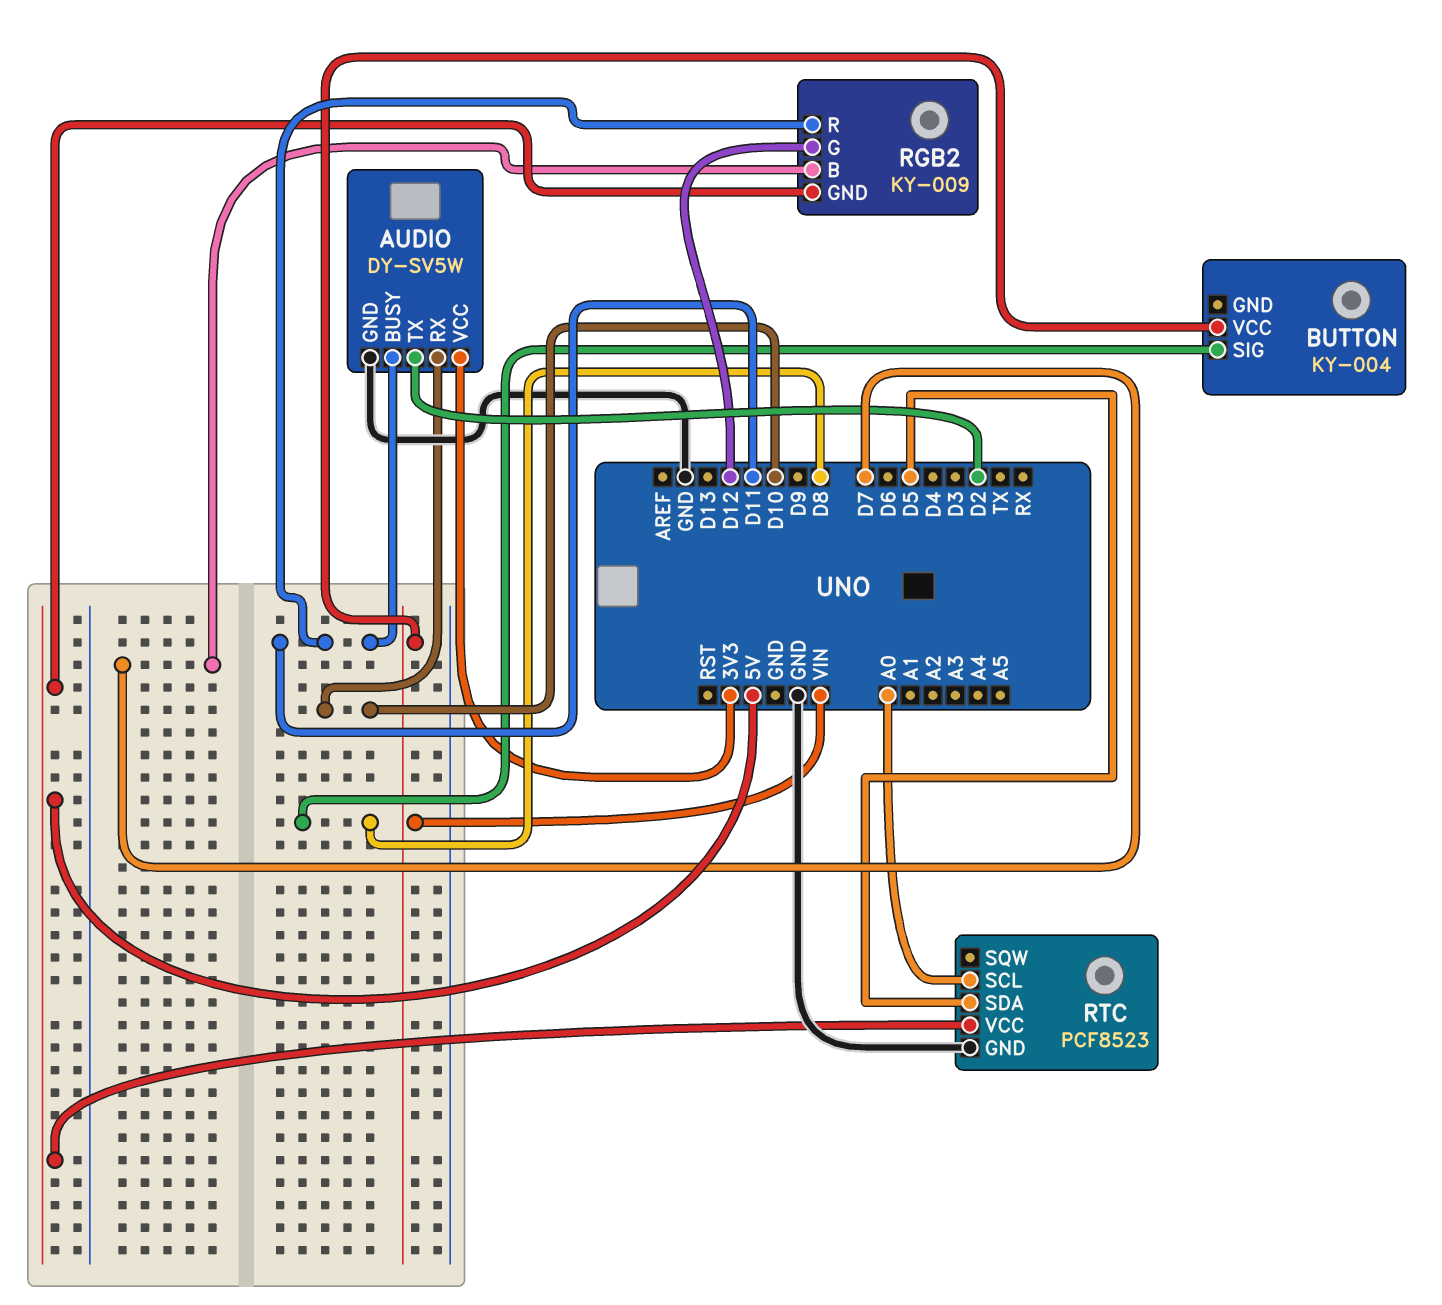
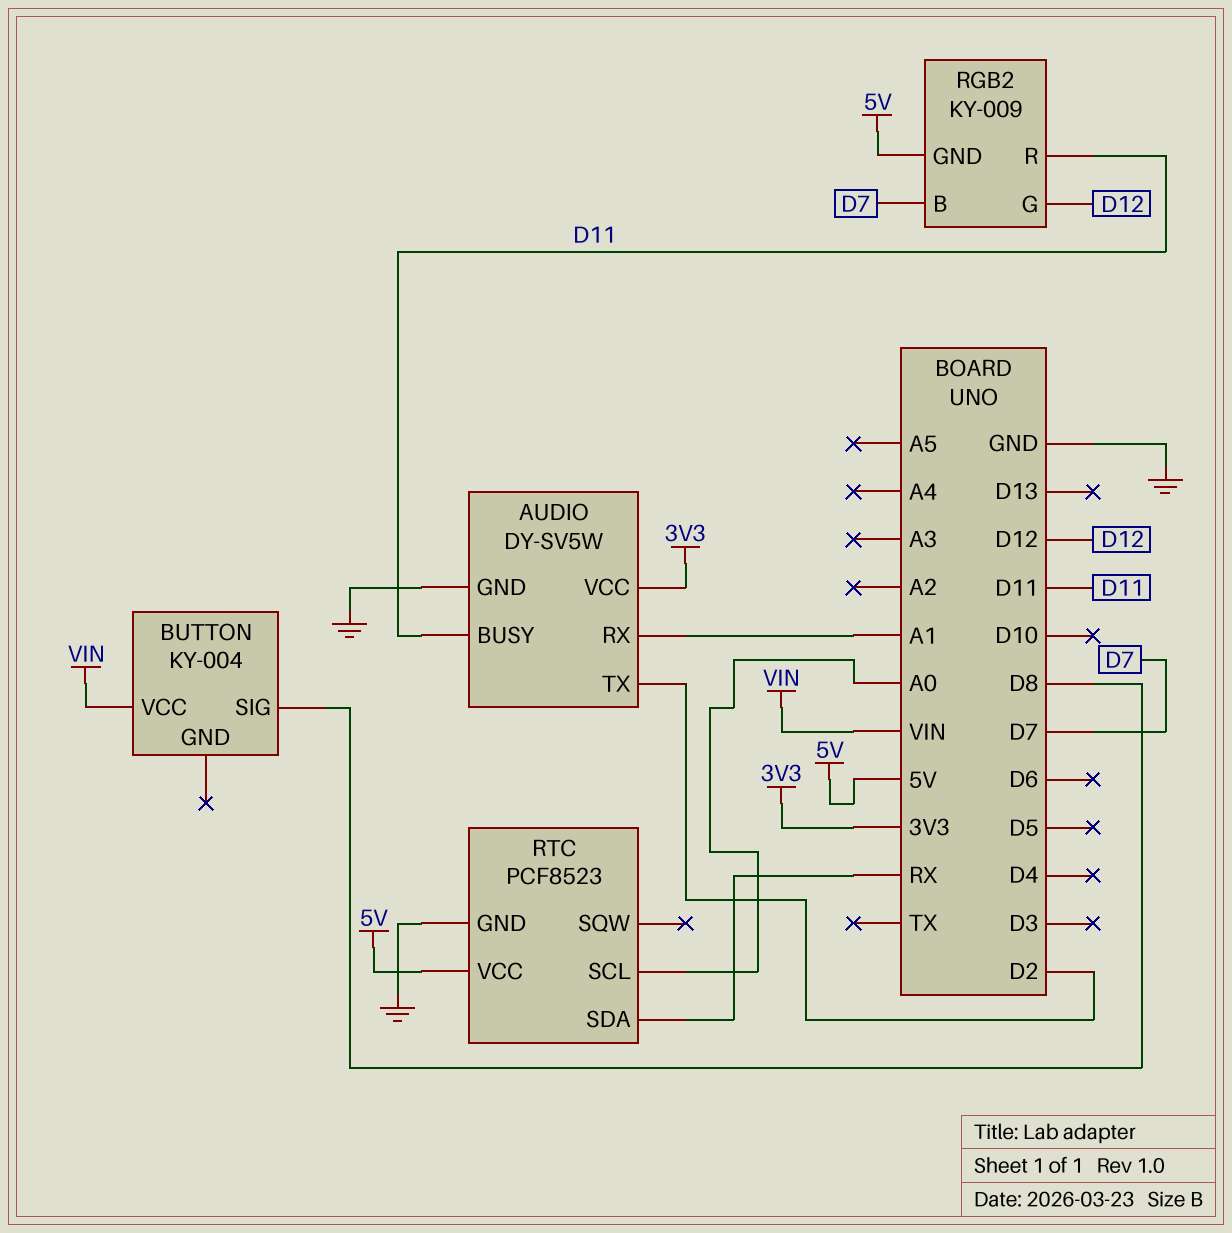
AUDIO pin RX: D10 -> A1
RTC pin SDA: D5 -> RX

